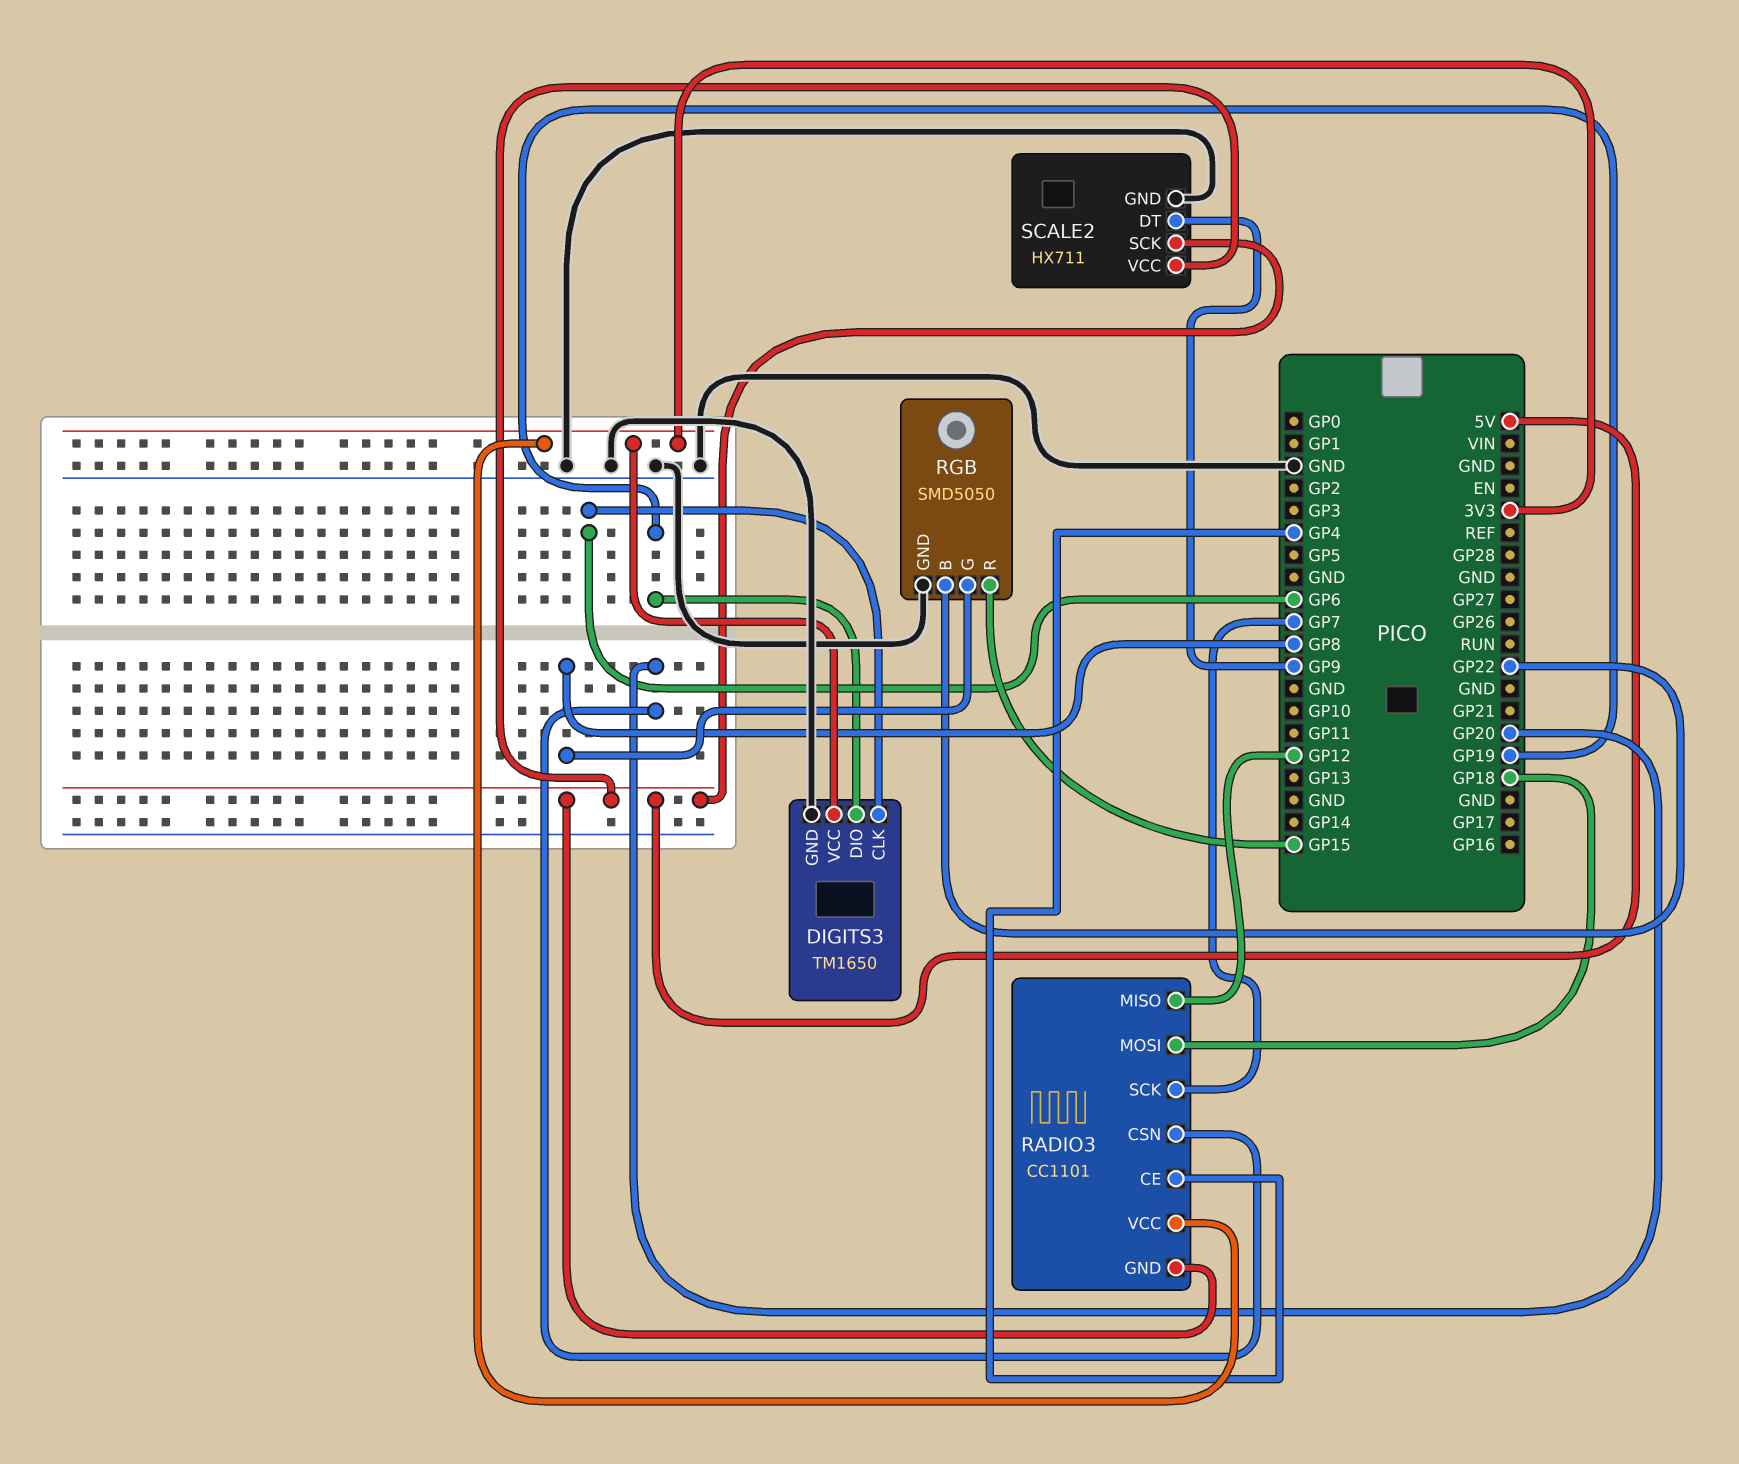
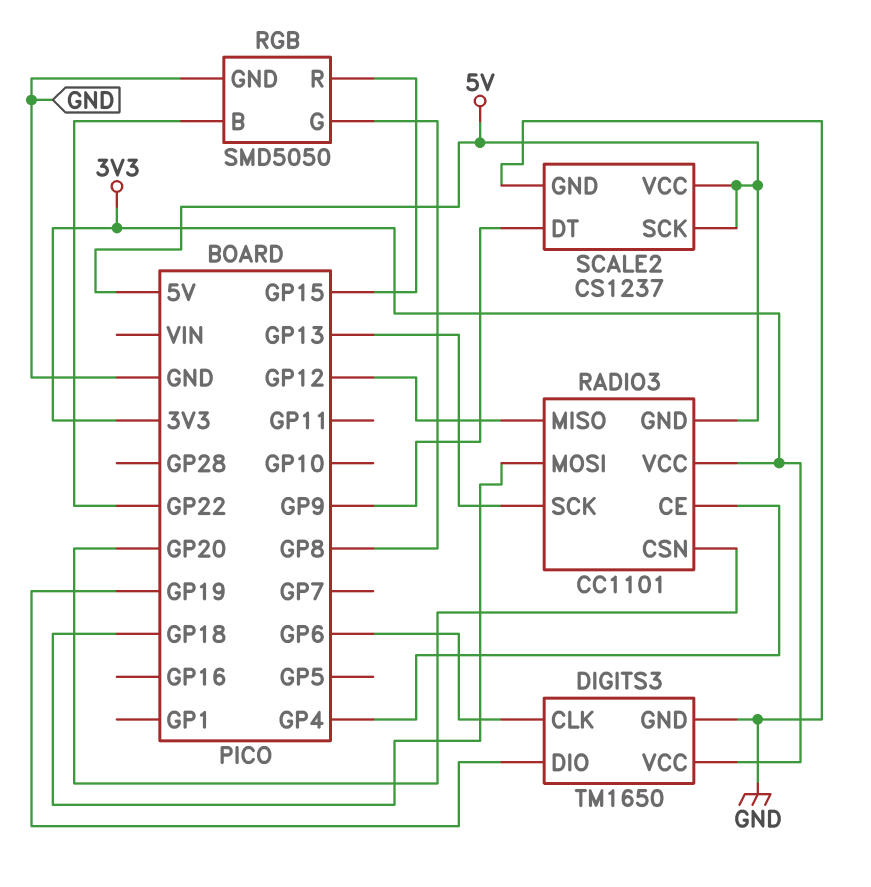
RADIO3 pin SCK: GP7 -> GP13
SCALE2: HX711 -> CS1237

